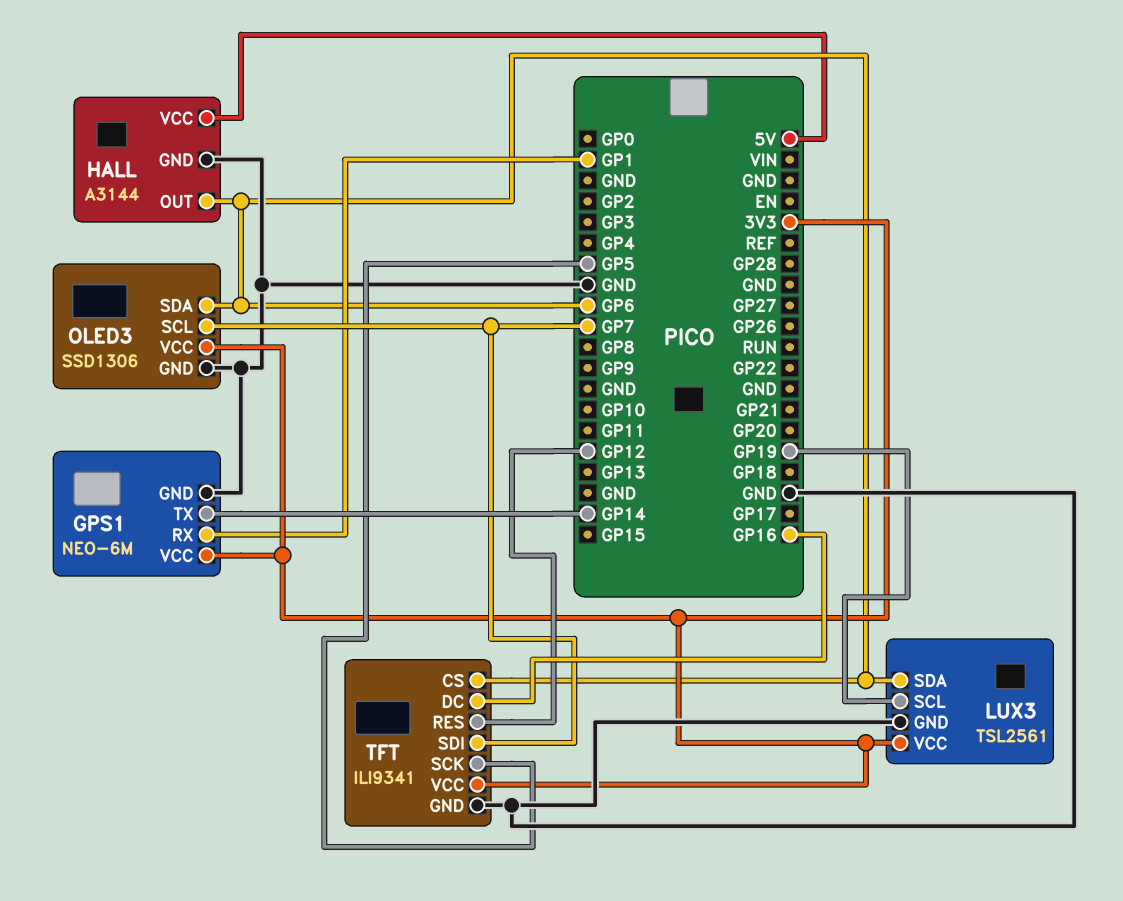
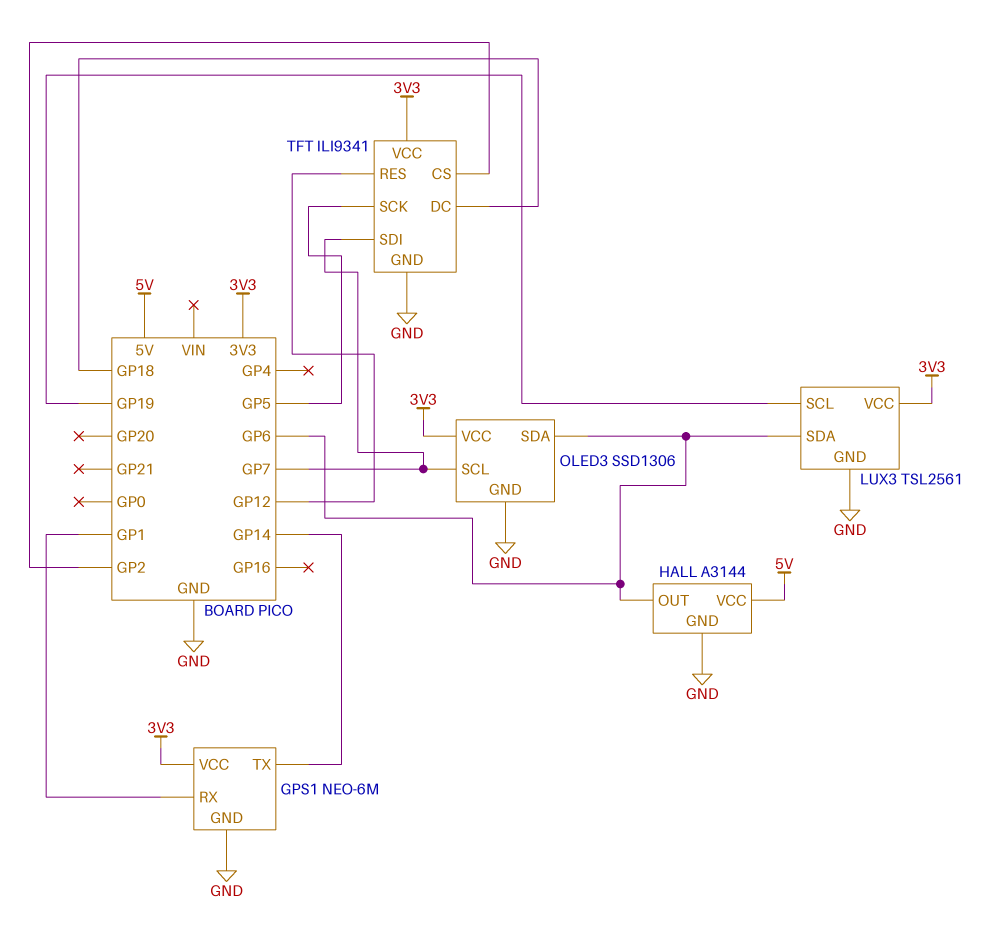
TFT pin CS: GP6 -> GP2
TFT pin DC: GP16 -> GP18

